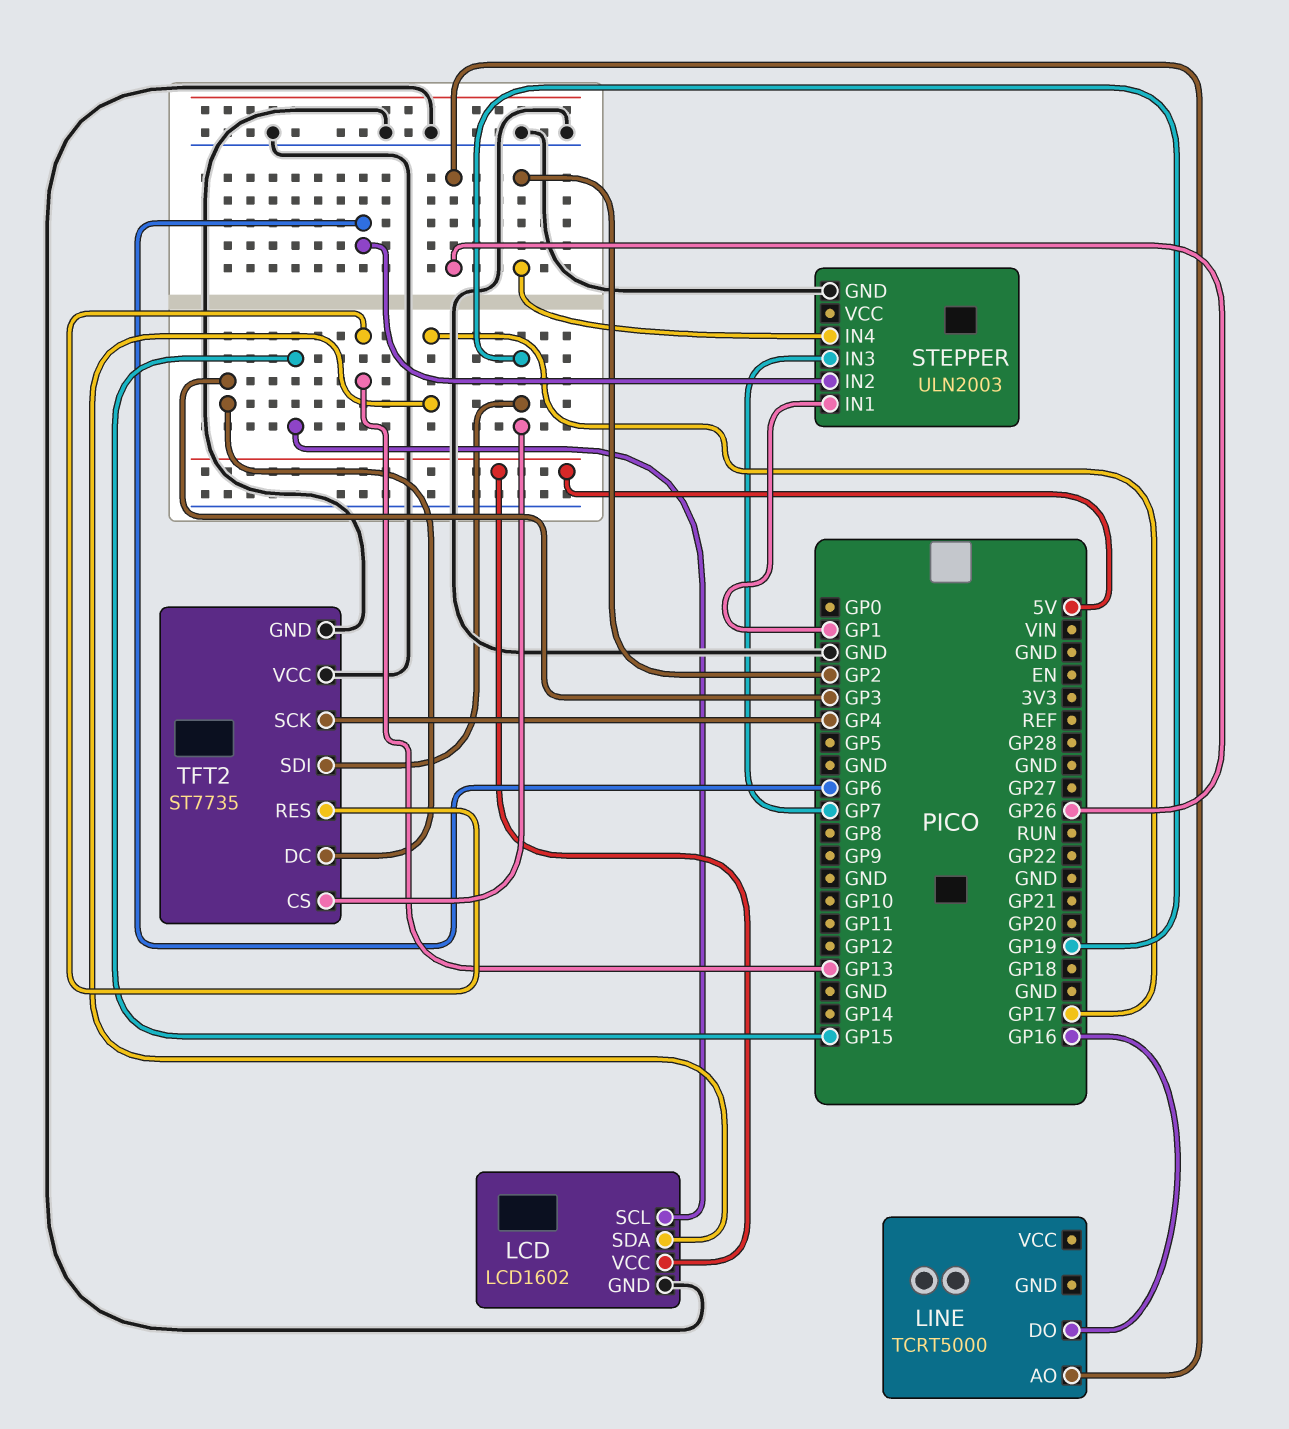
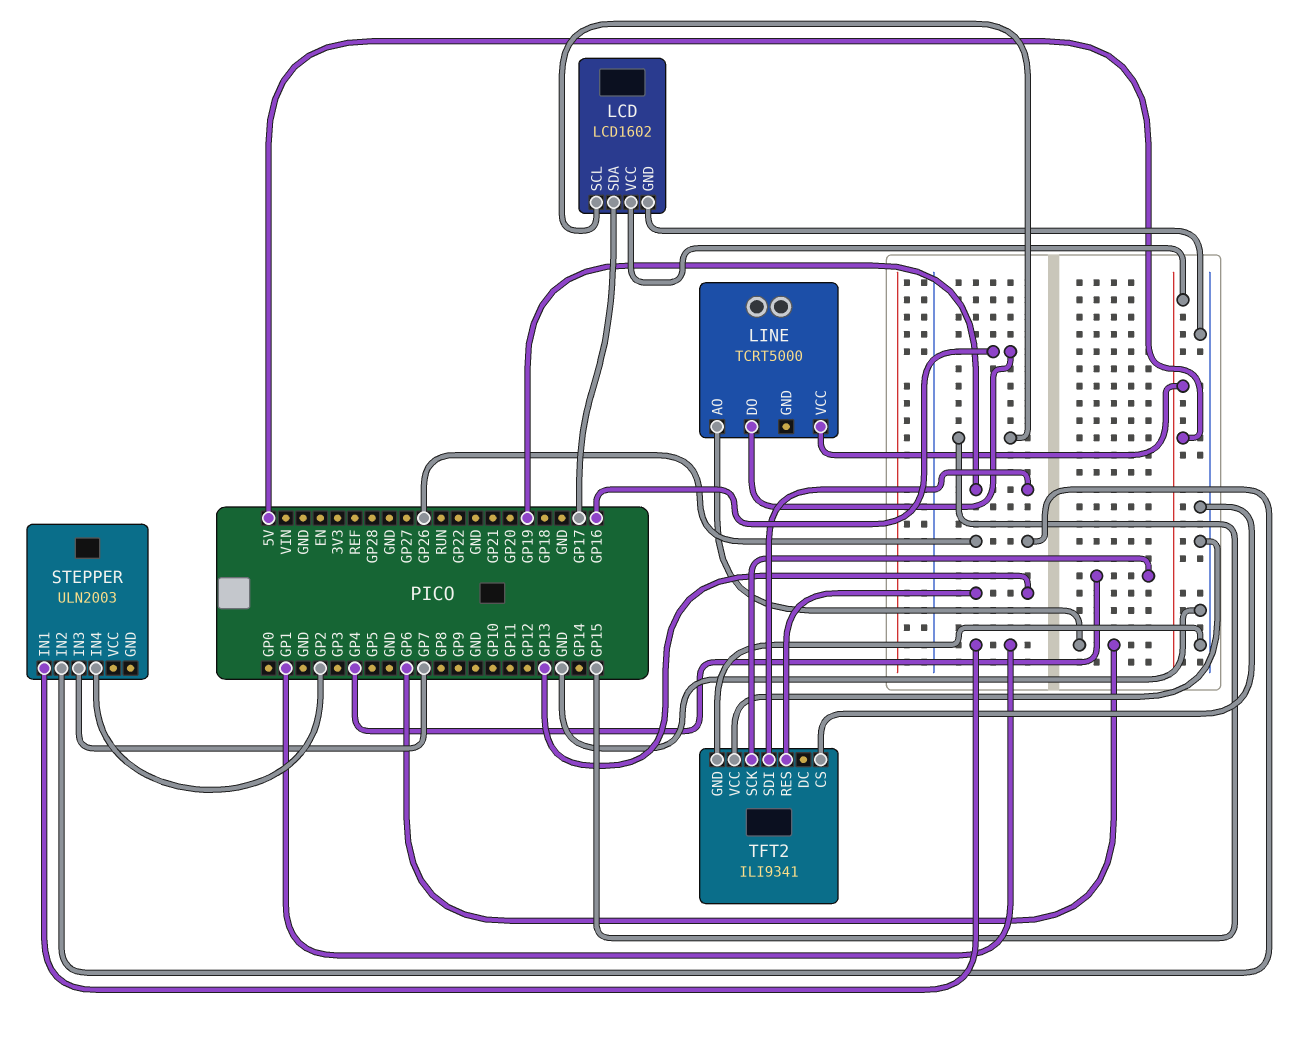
LINE pin AO: GP26 -> GP6
LINE pin VCC: none -> 5V
STEPPER pin GND: GND -> none
STEPPER pin IN2: GP6 -> GP26
TFT2: ST7735 -> ILI9341
TFT2 pin CS: GP19 -> GND
TFT2 pin DC: GP3 -> none

